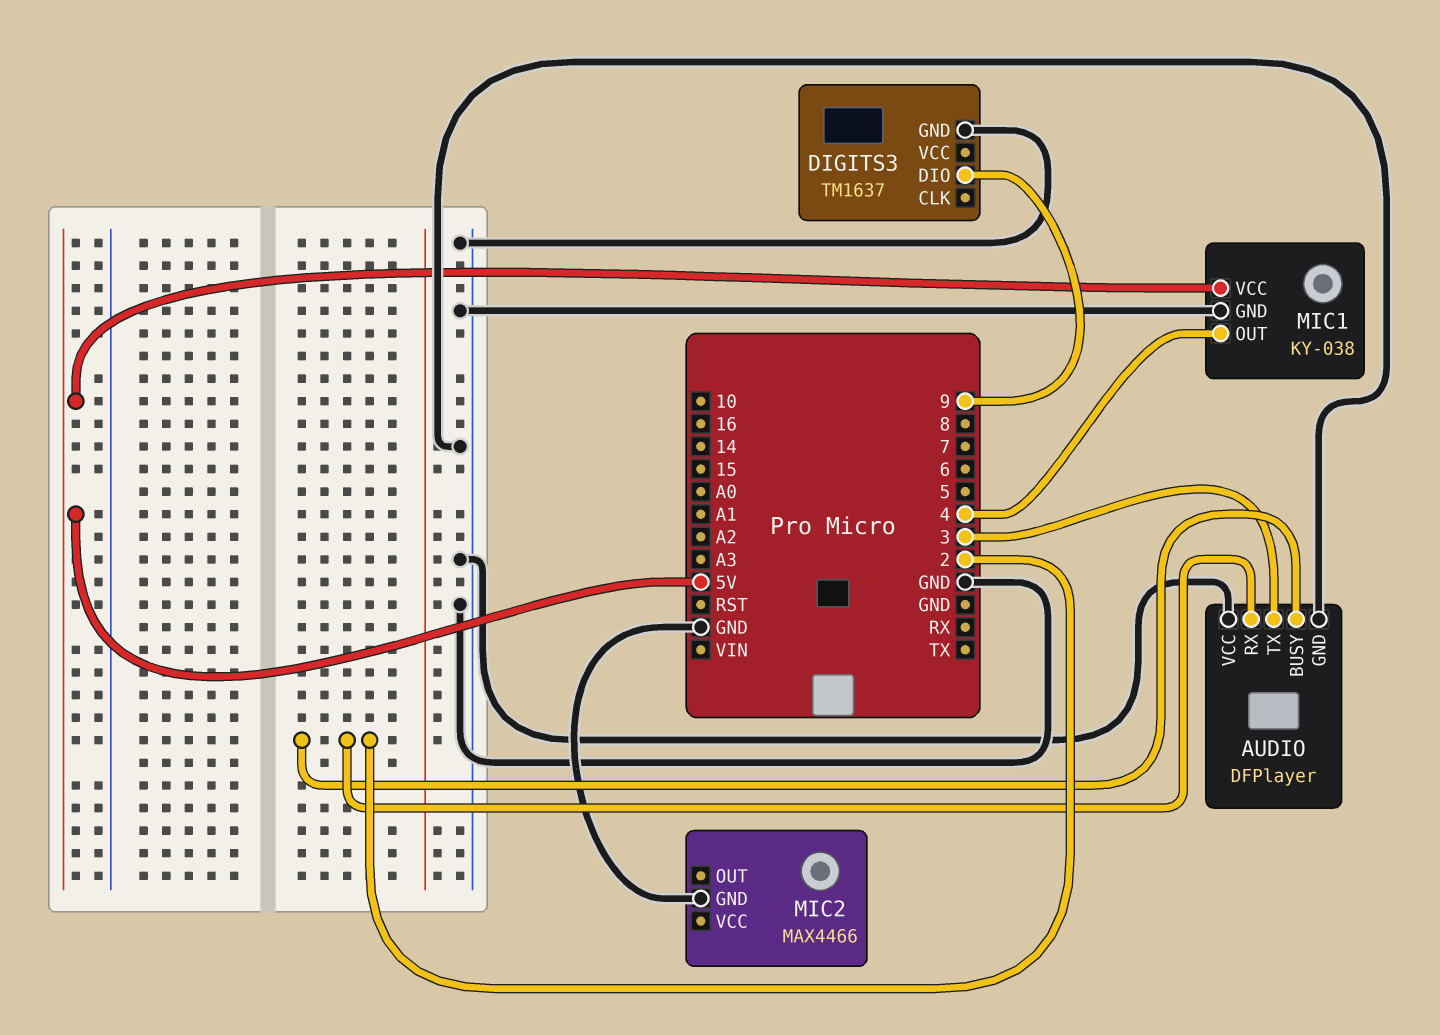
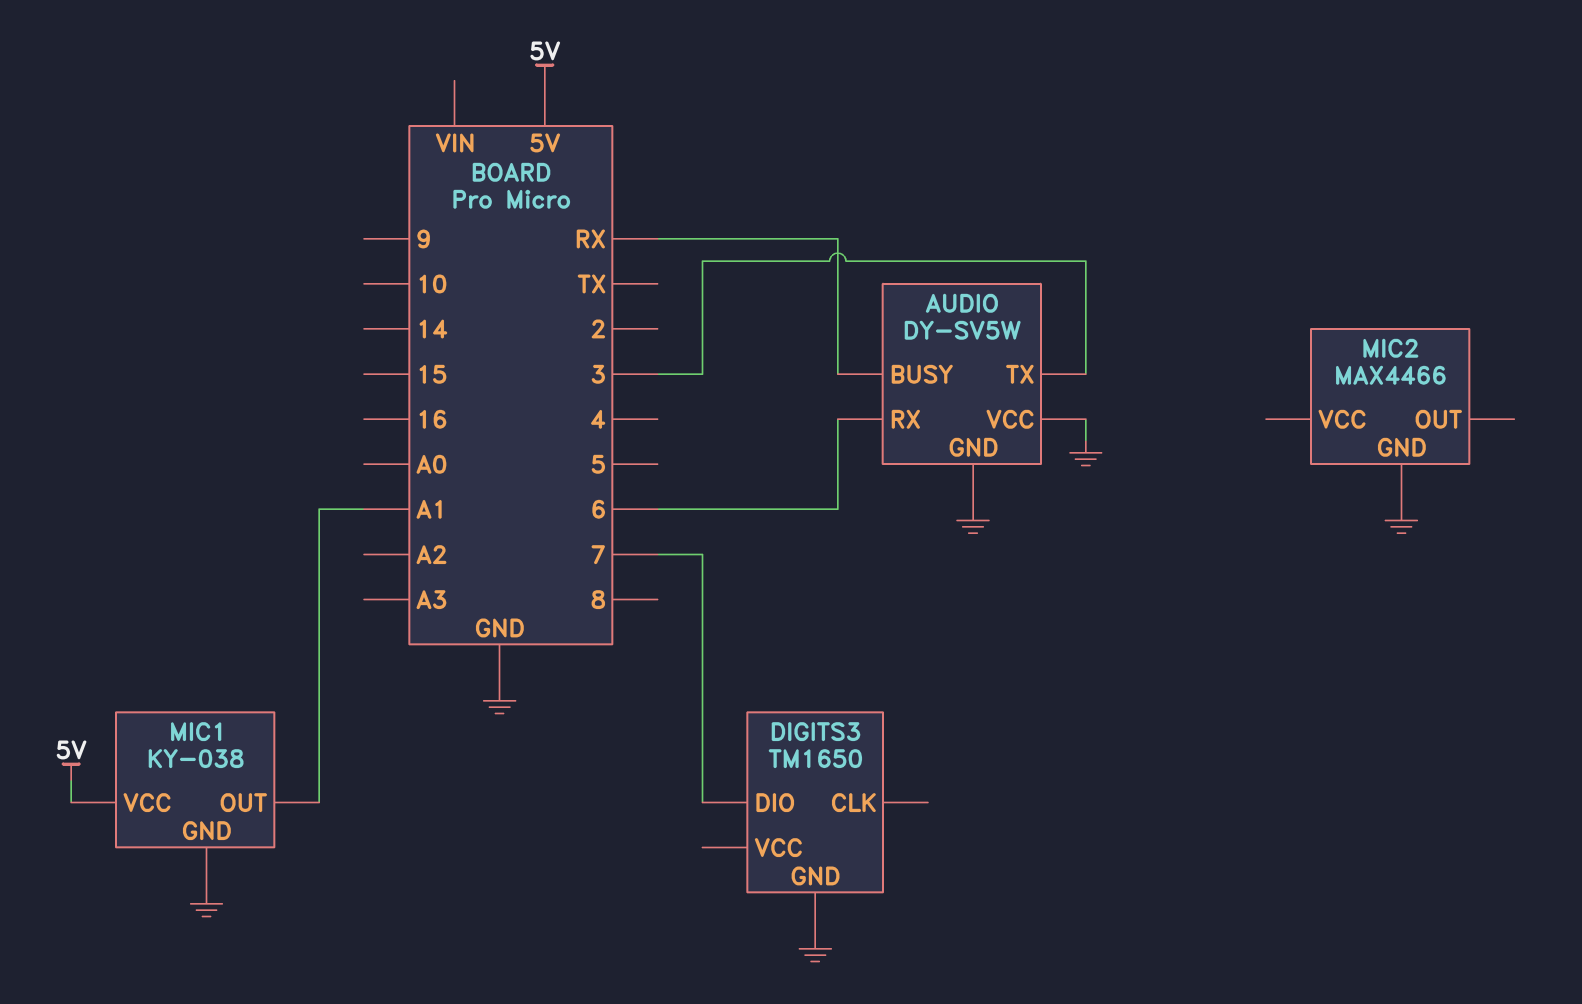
AUDIO: DFPlayer -> DY-SV5W
AUDIO pin BUSY: 2 -> RX
AUDIO pin RX: 2 -> 6
DIGITS3: TM1637 -> TM1650
DIGITS3 pin DIO: 9 -> 7
MIC1 pin OUT: 4 -> A1

